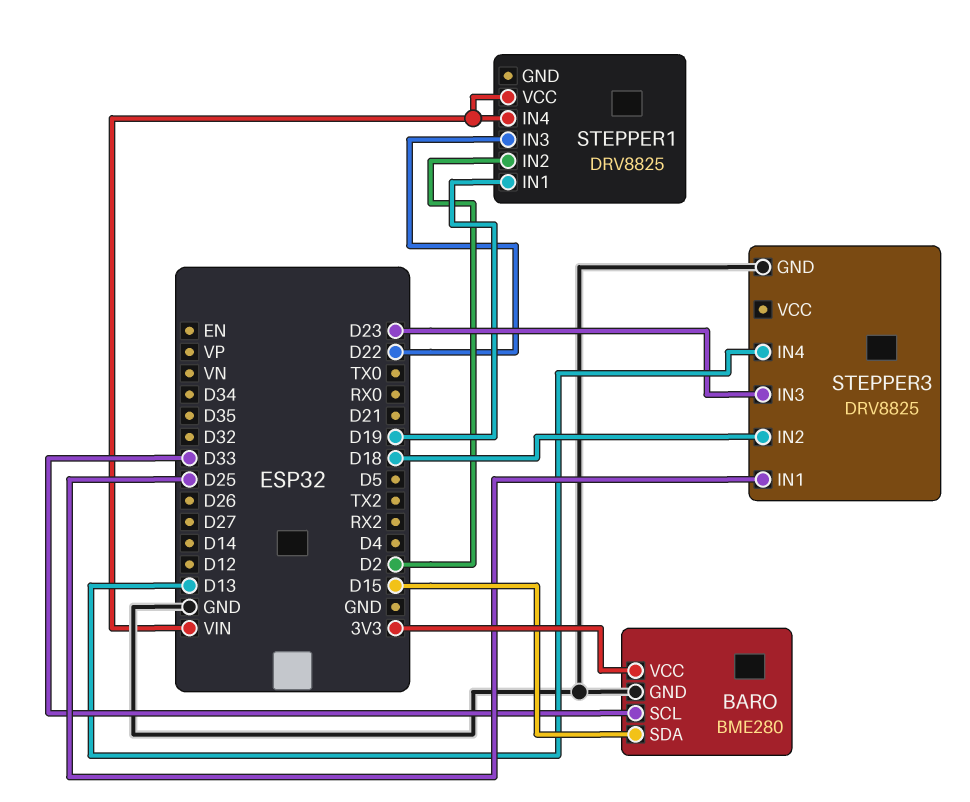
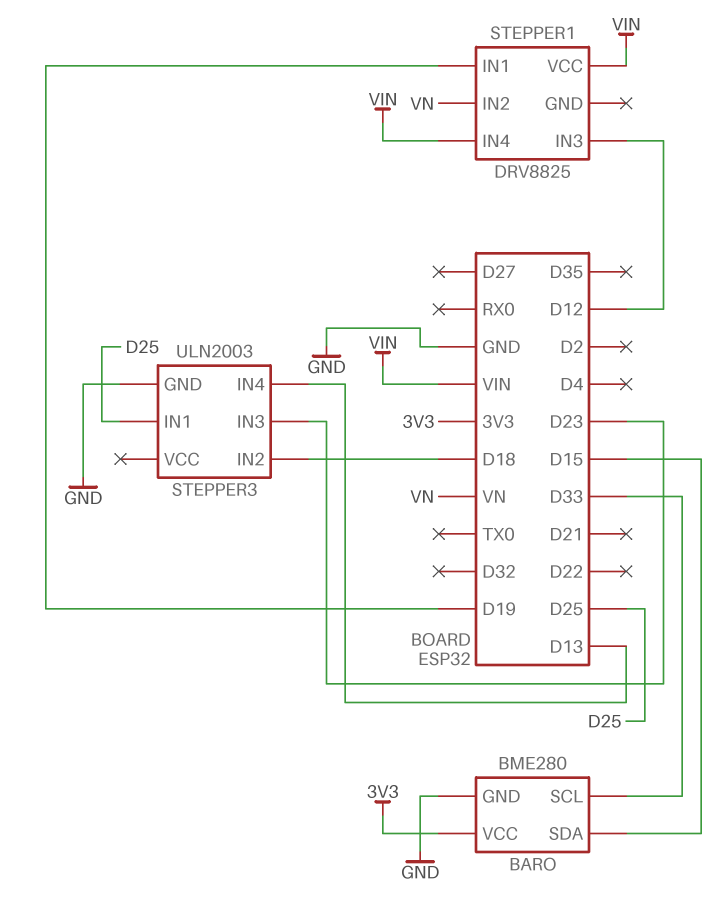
STEPPER1 pin IN2: D2 -> VN
STEPPER1 pin IN3: D22 -> D12
STEPPER3: DRV8825 -> ULN2003

